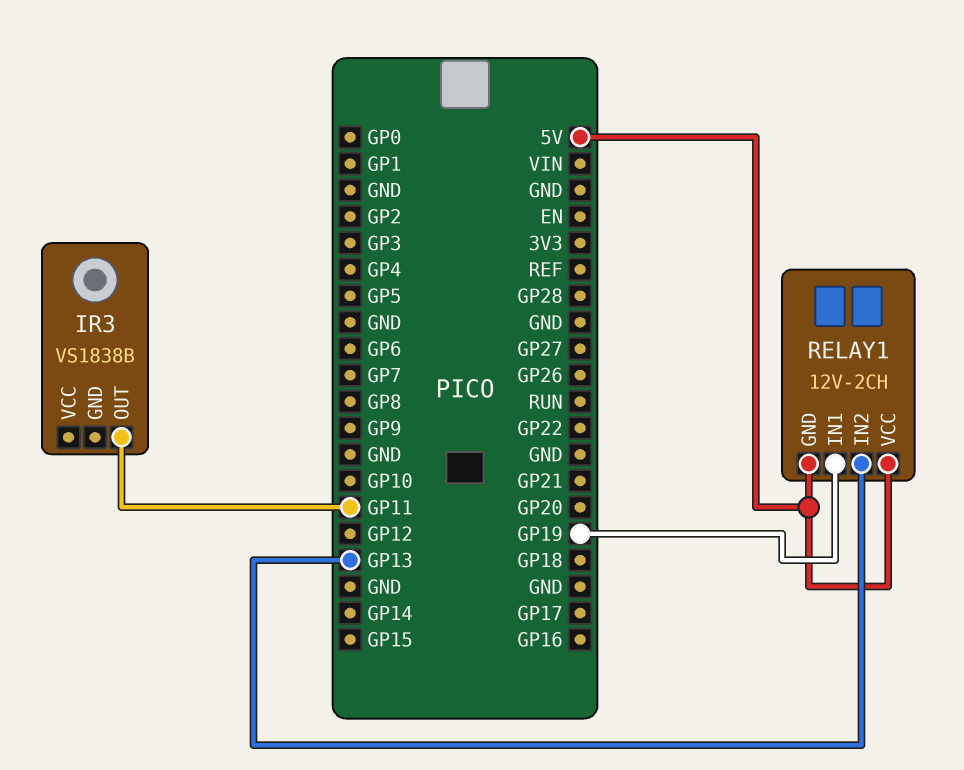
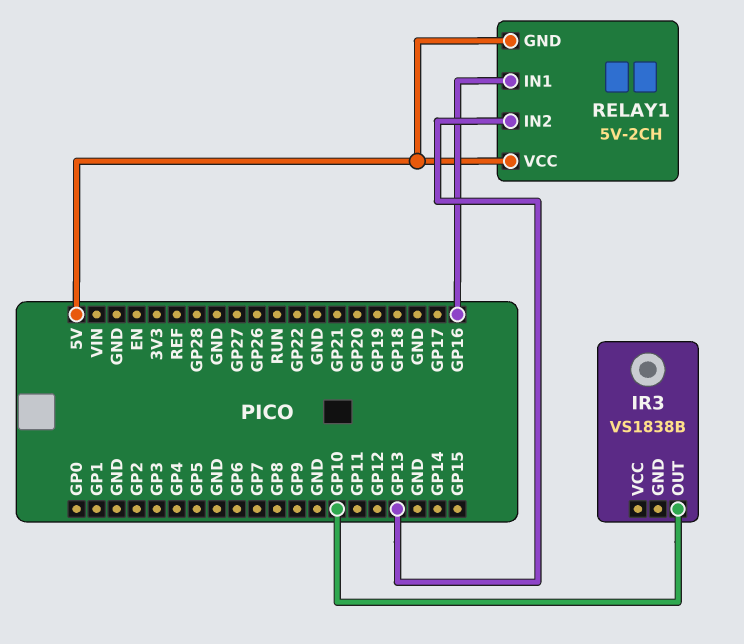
IR3 pin OUT: GP11 -> GP10
RELAY1: 12V-2CH -> 5V-2CH
RELAY1 pin IN1: GP19 -> GP16

